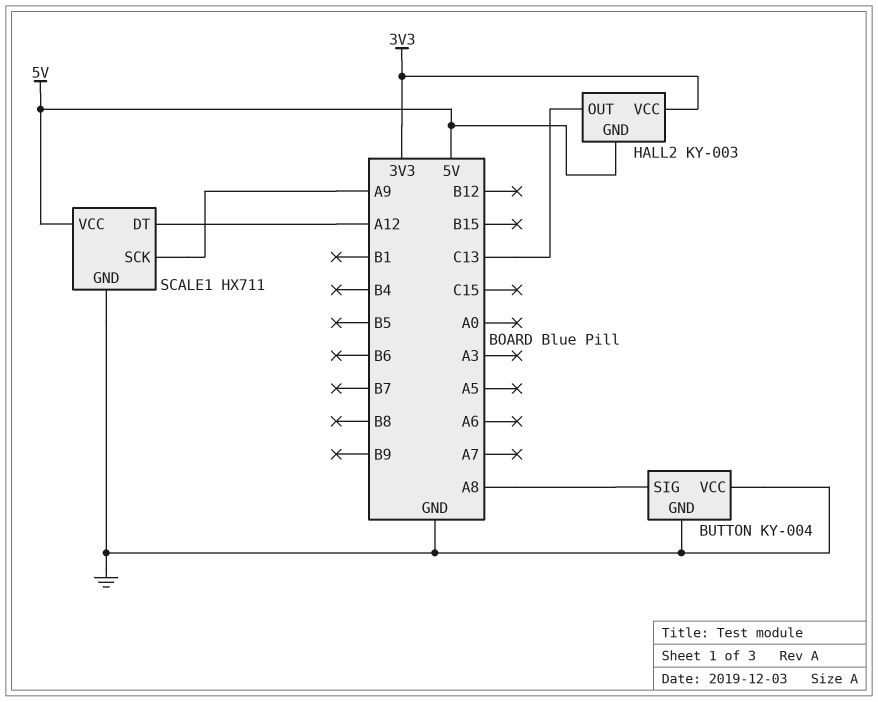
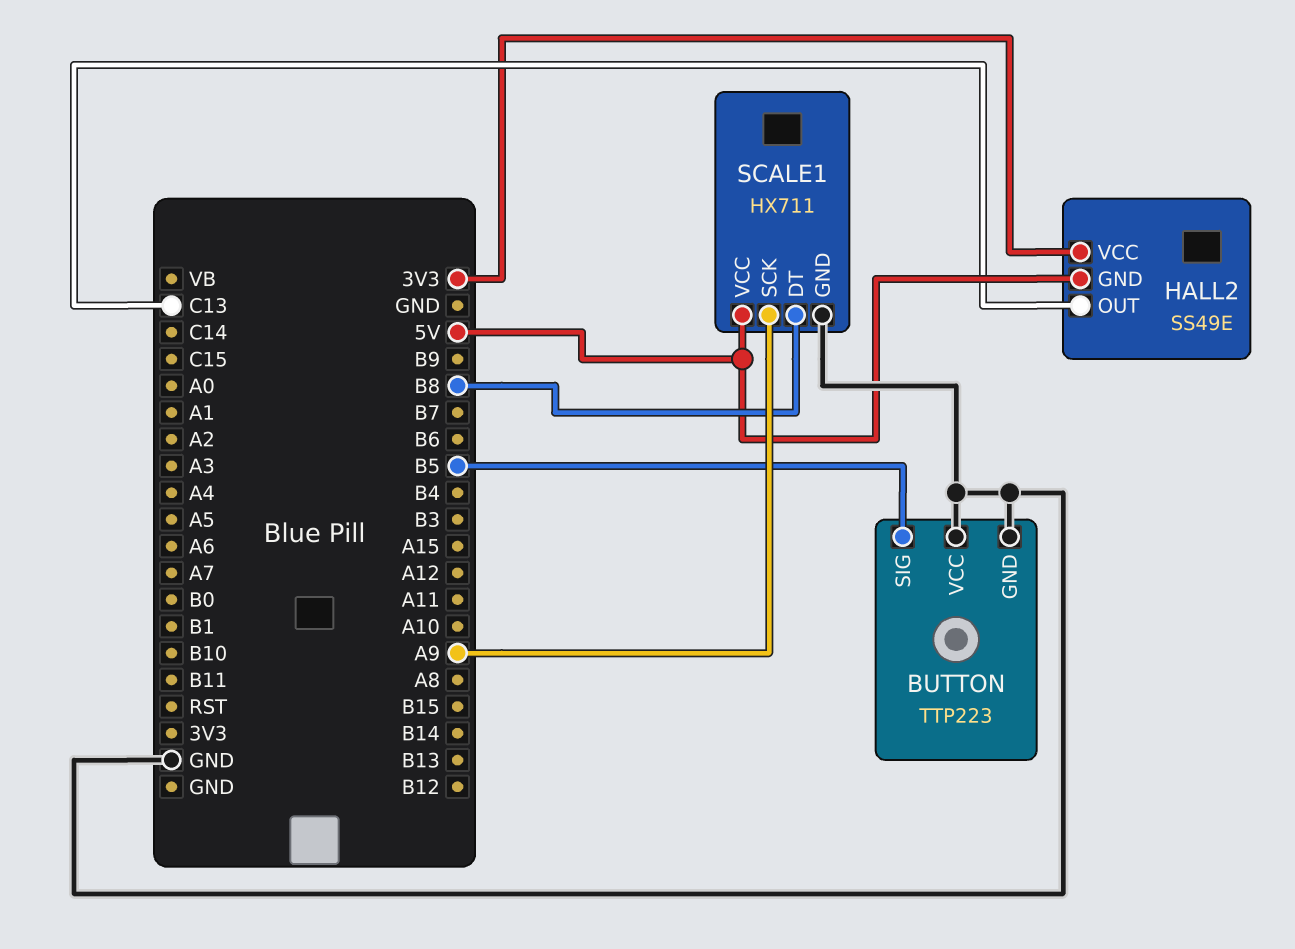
BUTTON: KY-004 -> TTP223
BUTTON pin SIG: A8 -> B5
HALL2: KY-003 -> SS49E
SCALE1 pin DT: A12 -> B8

